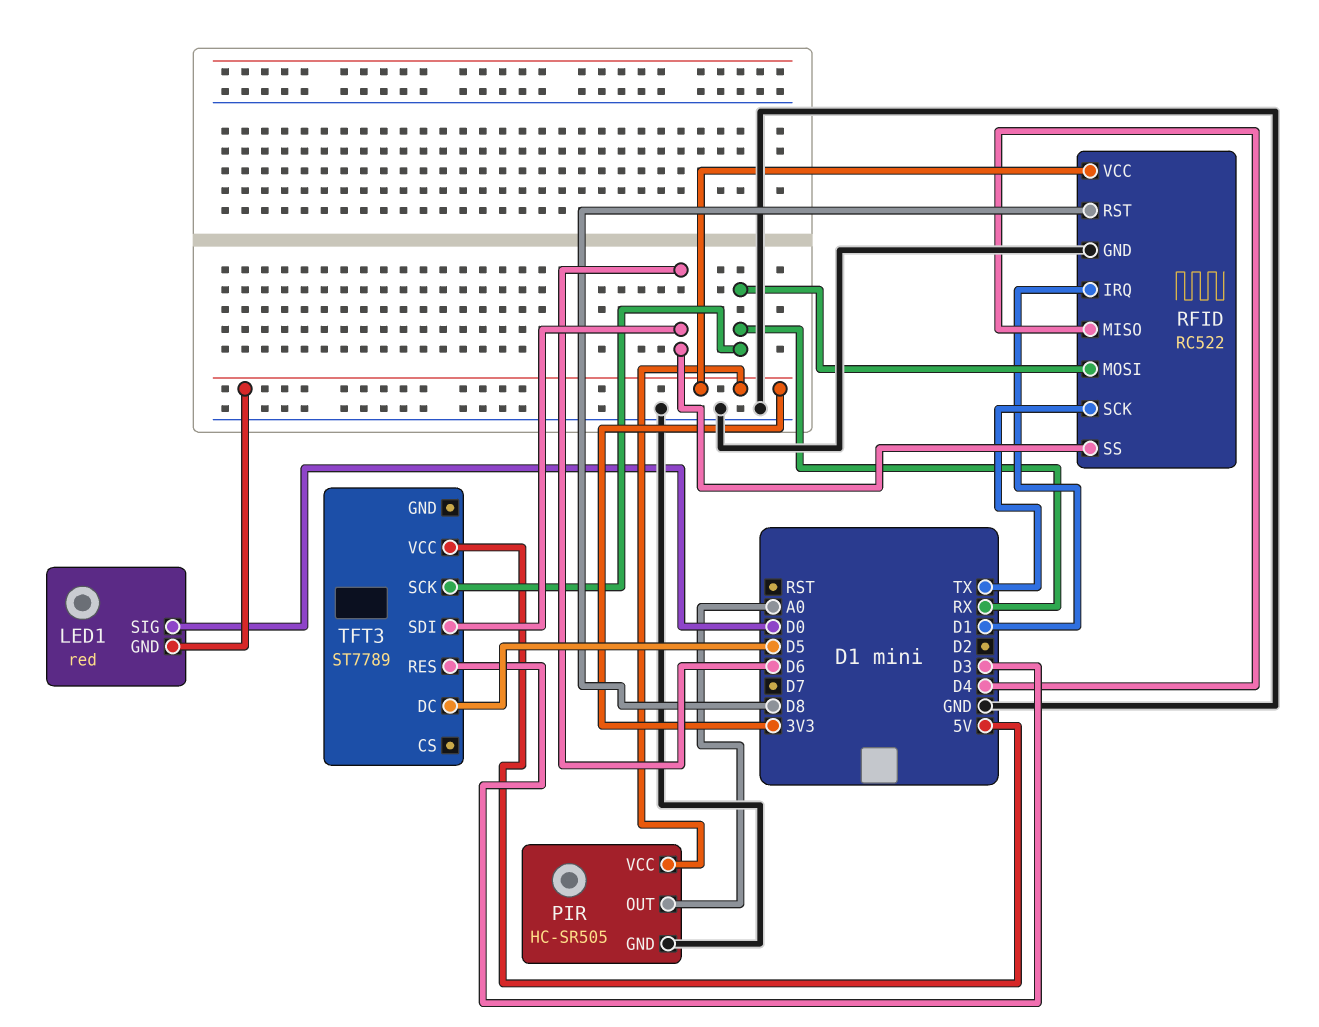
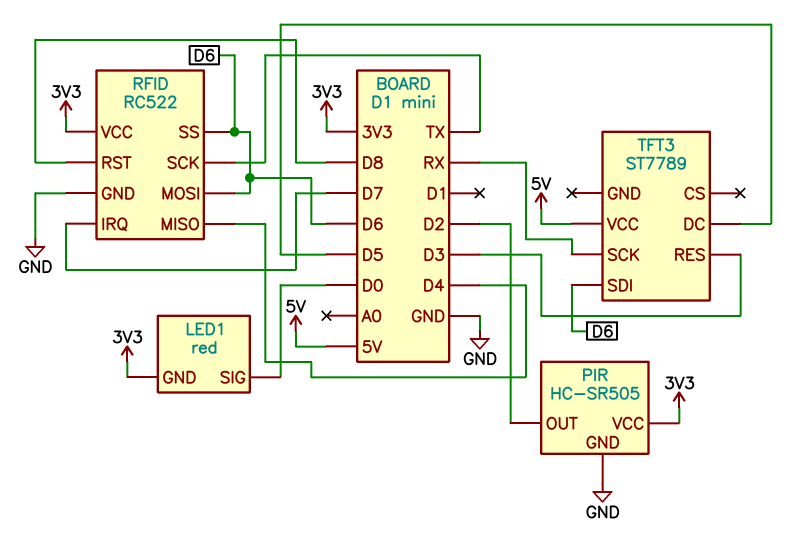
PIR pin OUT: A0 -> D2
RFID pin IRQ: D1 -> D7
RFID pin MOSI: RX -> D6

